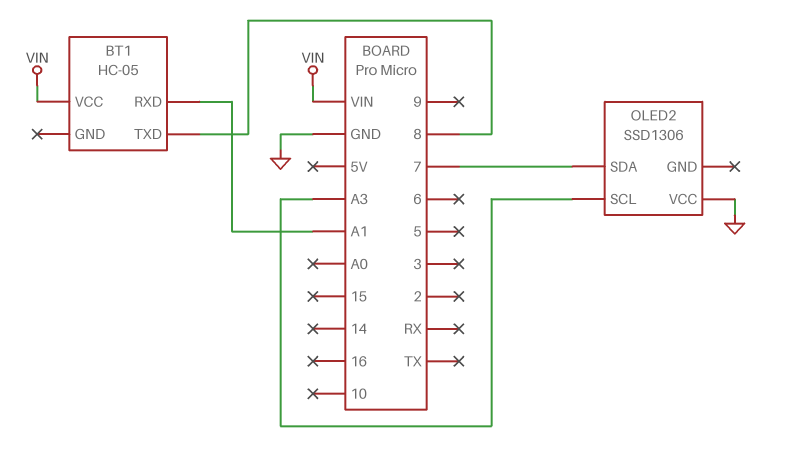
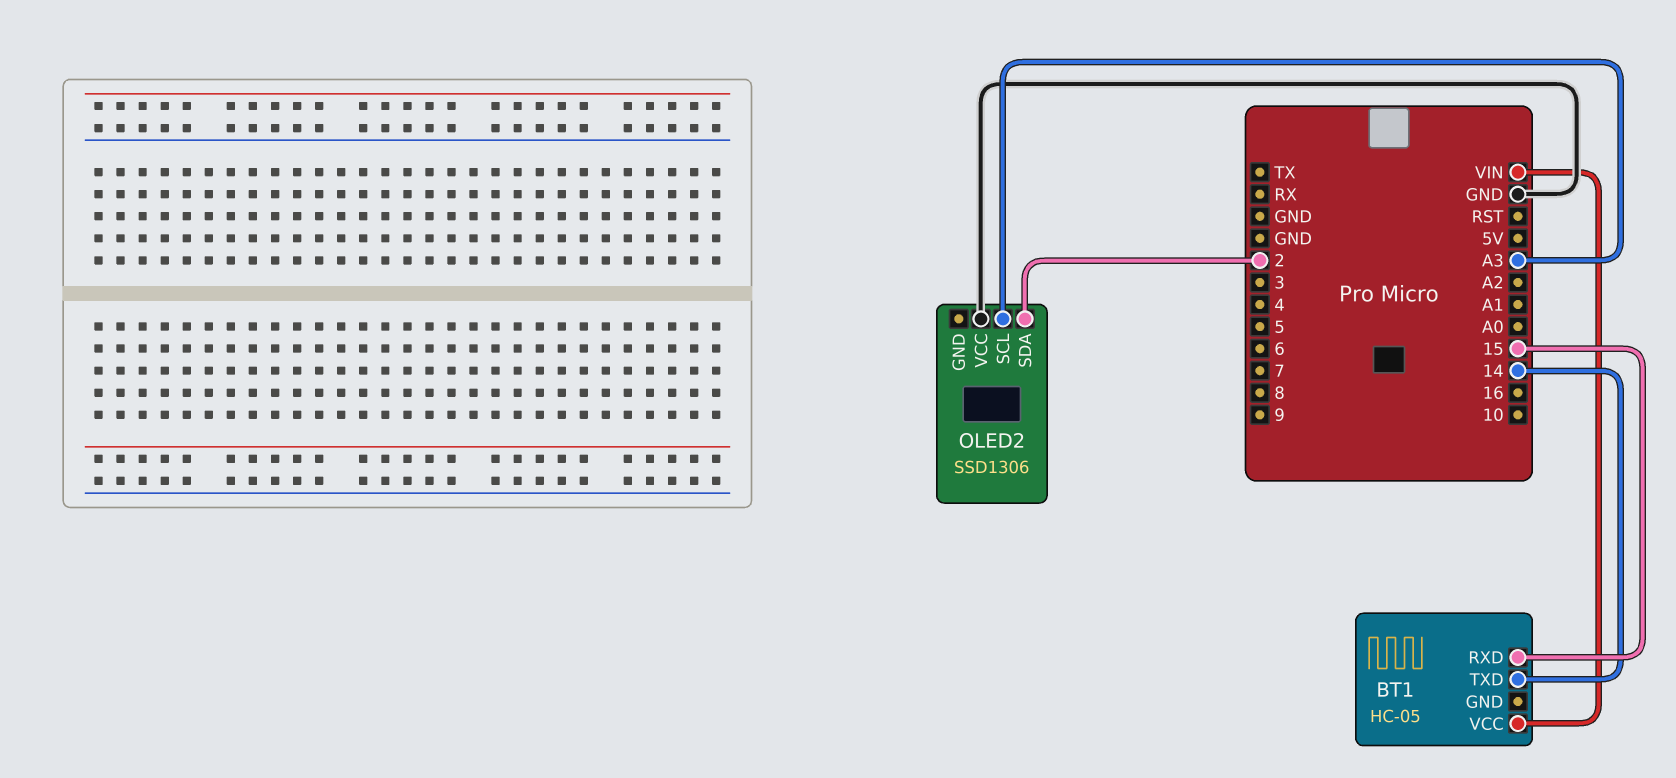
BT1 pin RXD: A1 -> 15
BT1 pin TXD: 8 -> 14
OLED2 pin SDA: 7 -> 2

